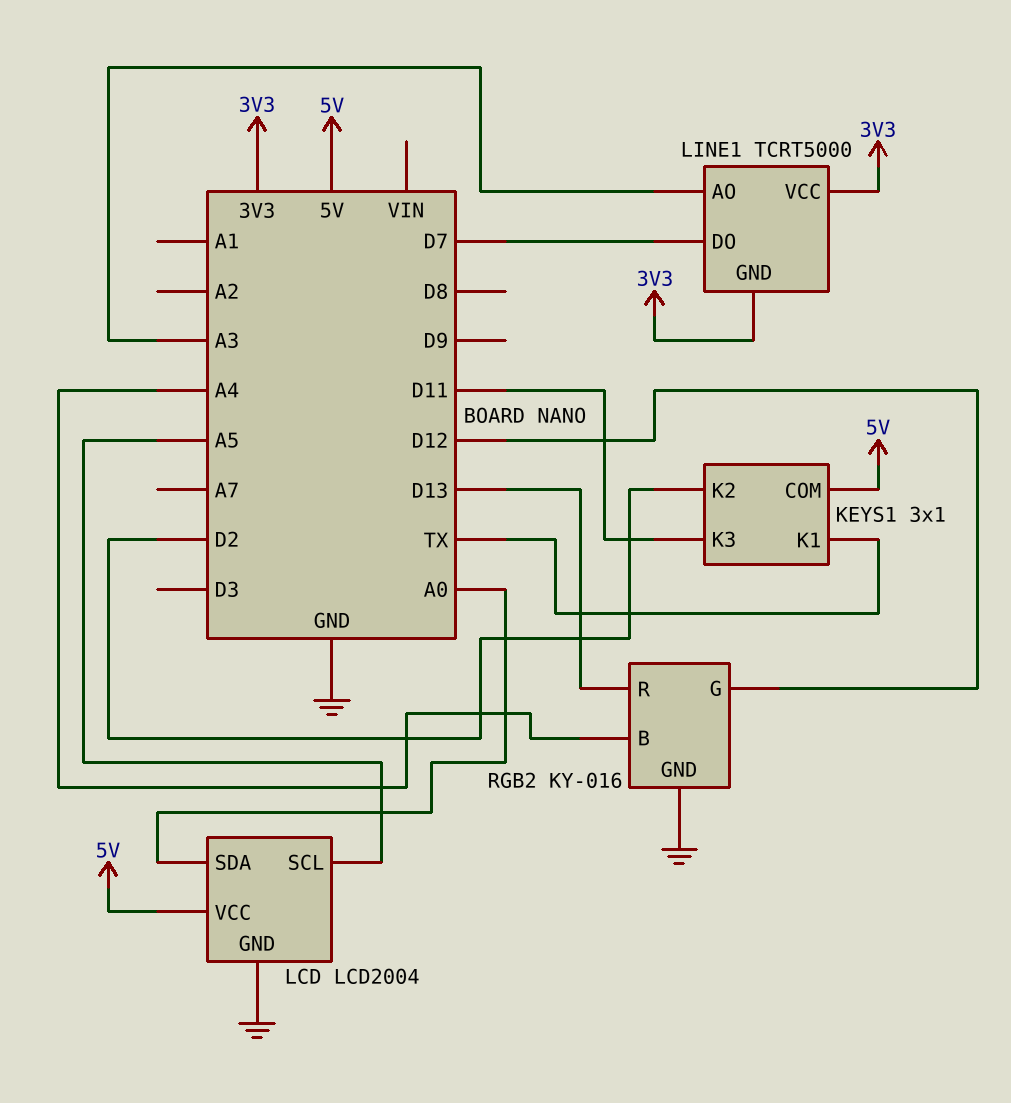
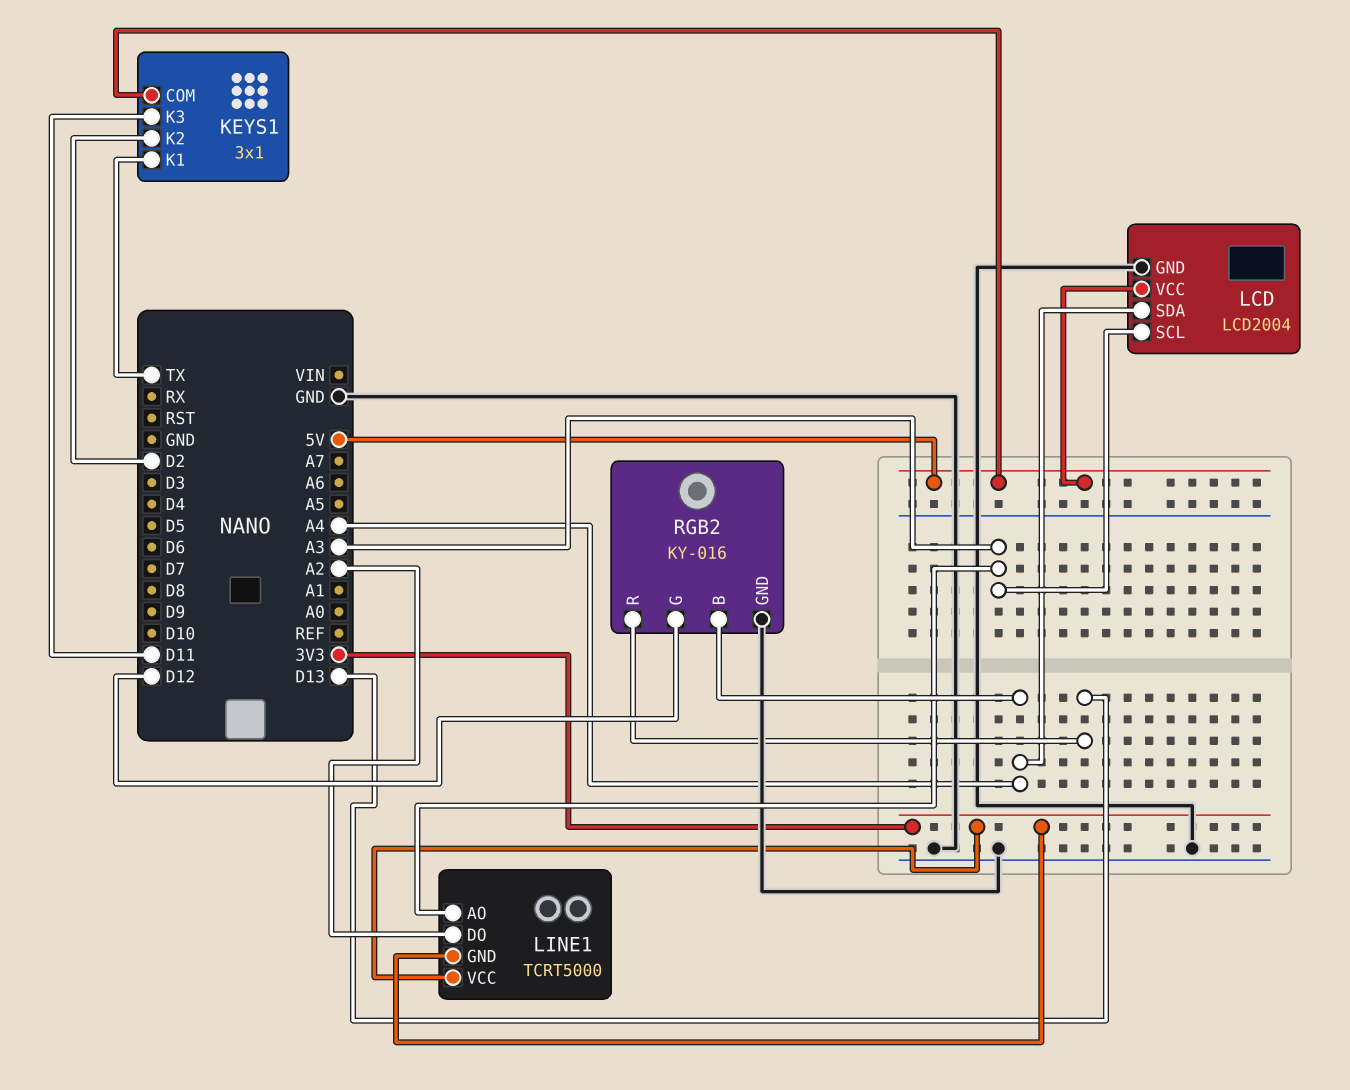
LCD pin SCL: A5 -> A3
LCD pin SDA: A0 -> A4
LINE1 pin DO: D7 -> A2

